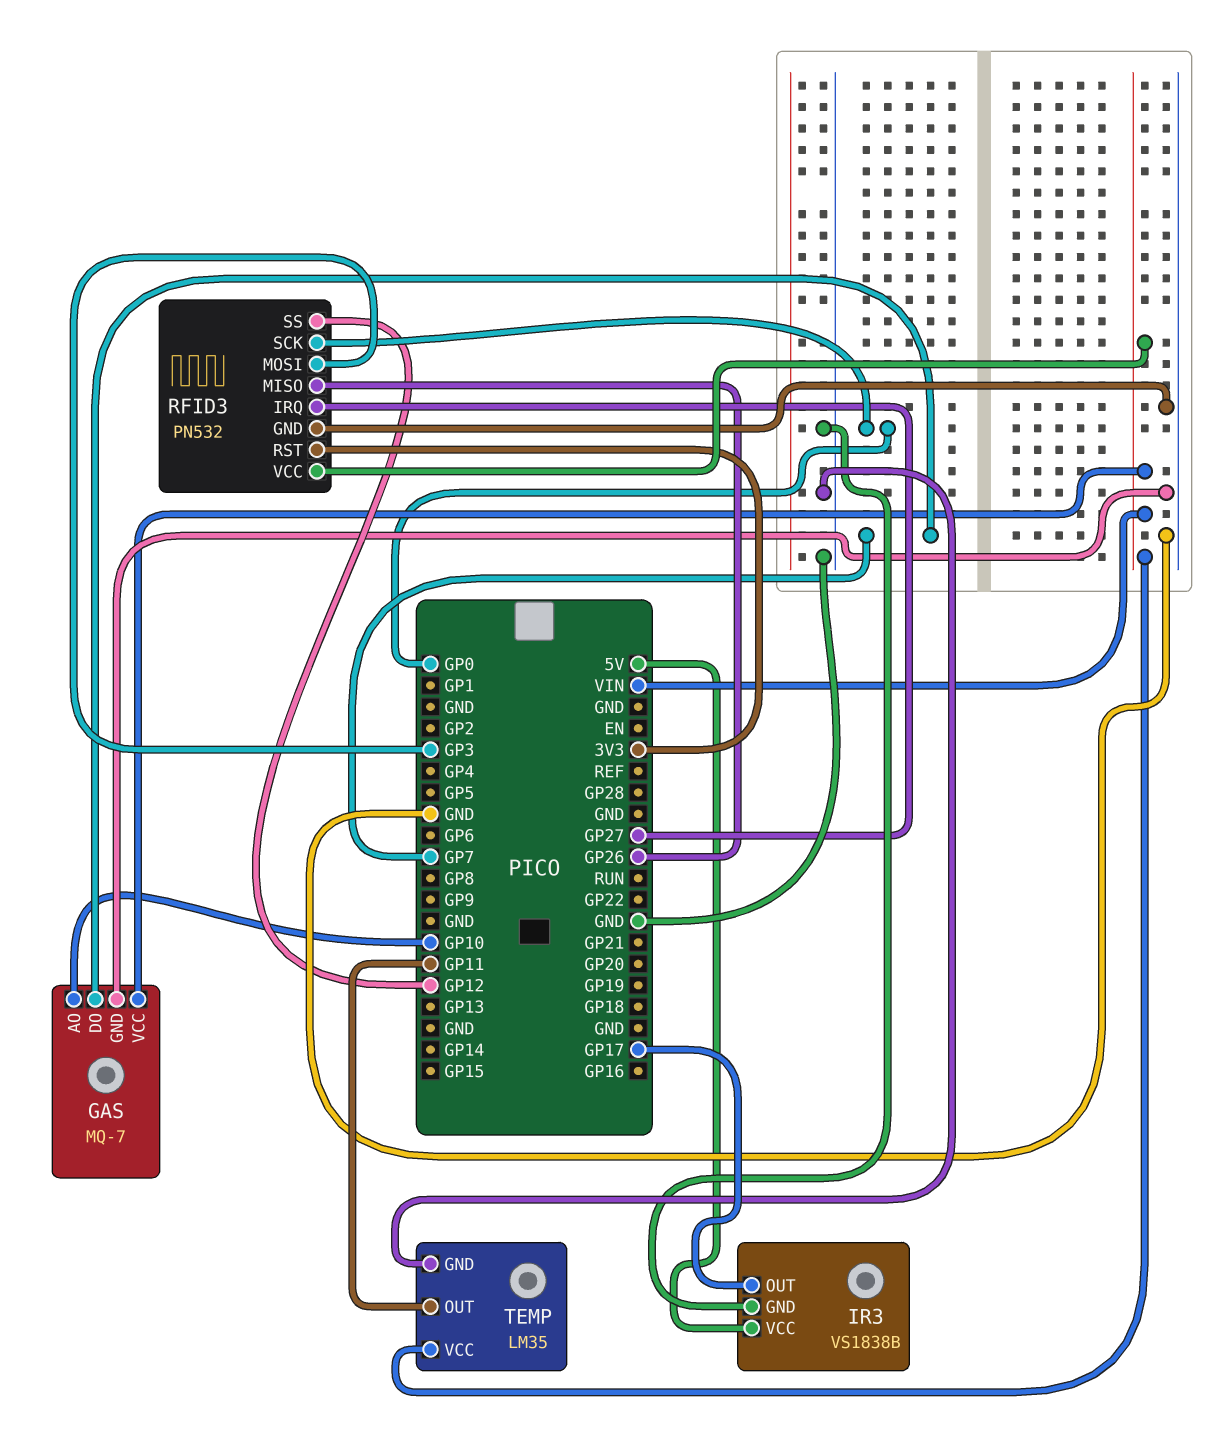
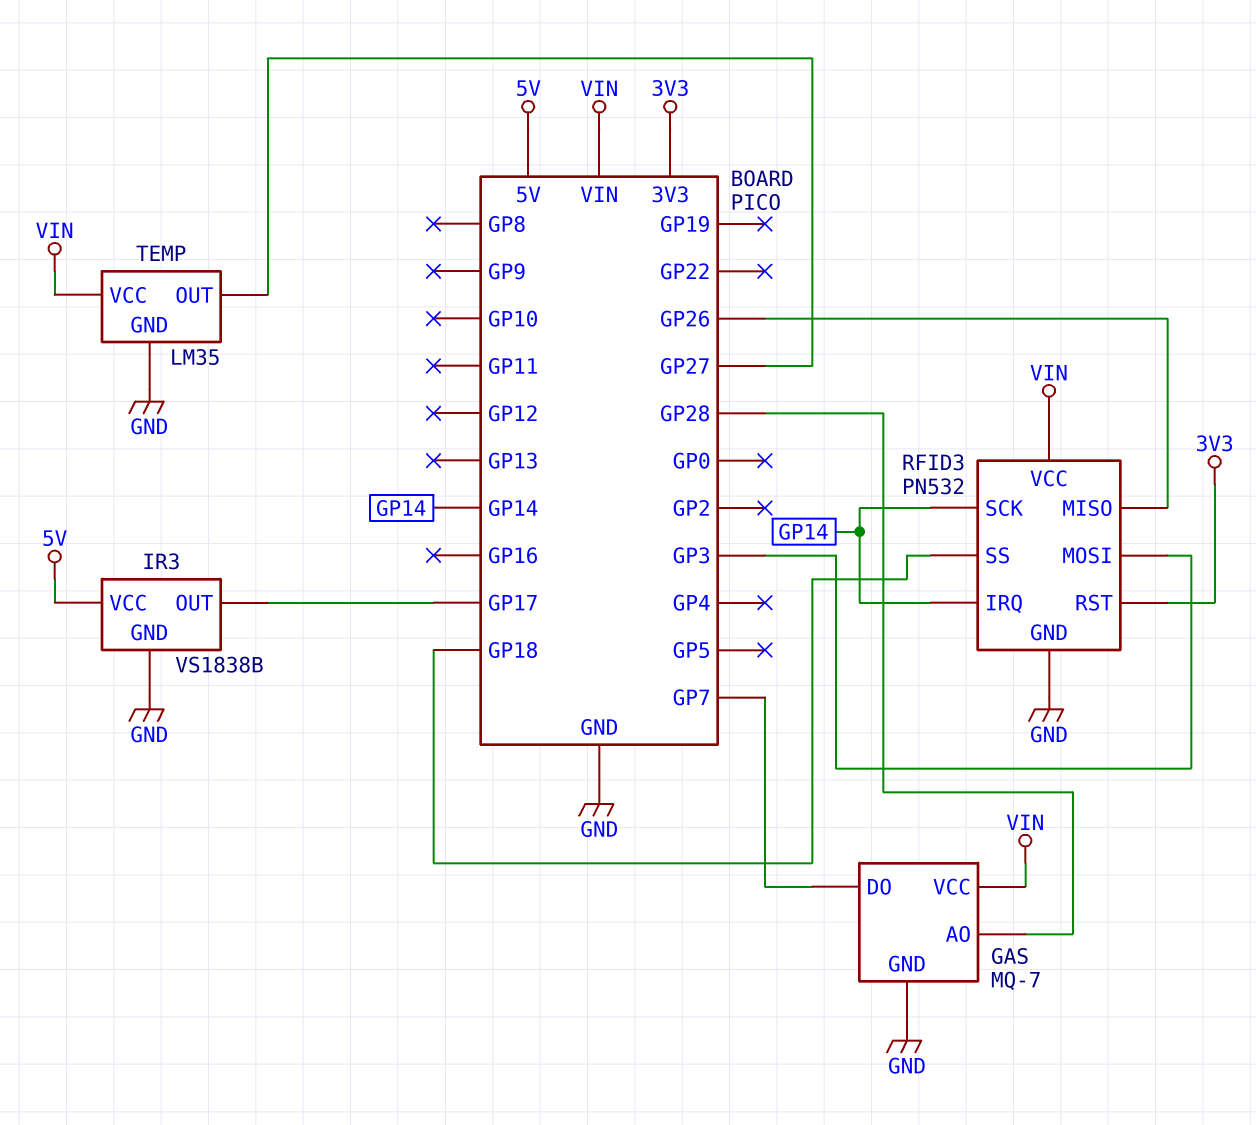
GAS pin AO: GP10 -> GP28
RFID3 pin IRQ: GP27 -> GP14
RFID3 pin SCK: GP0 -> GP14
RFID3 pin SS: GP12 -> GP18
TEMP pin OUT: GP11 -> GP27

